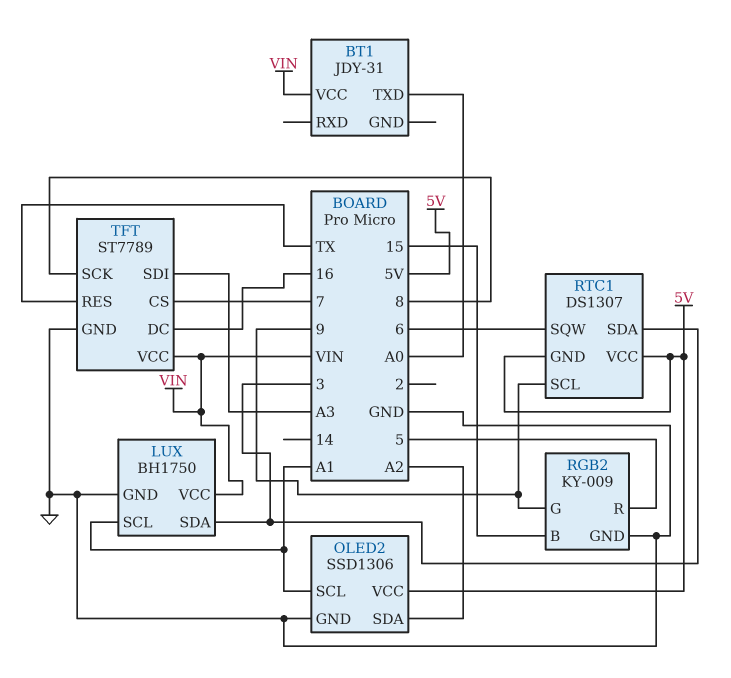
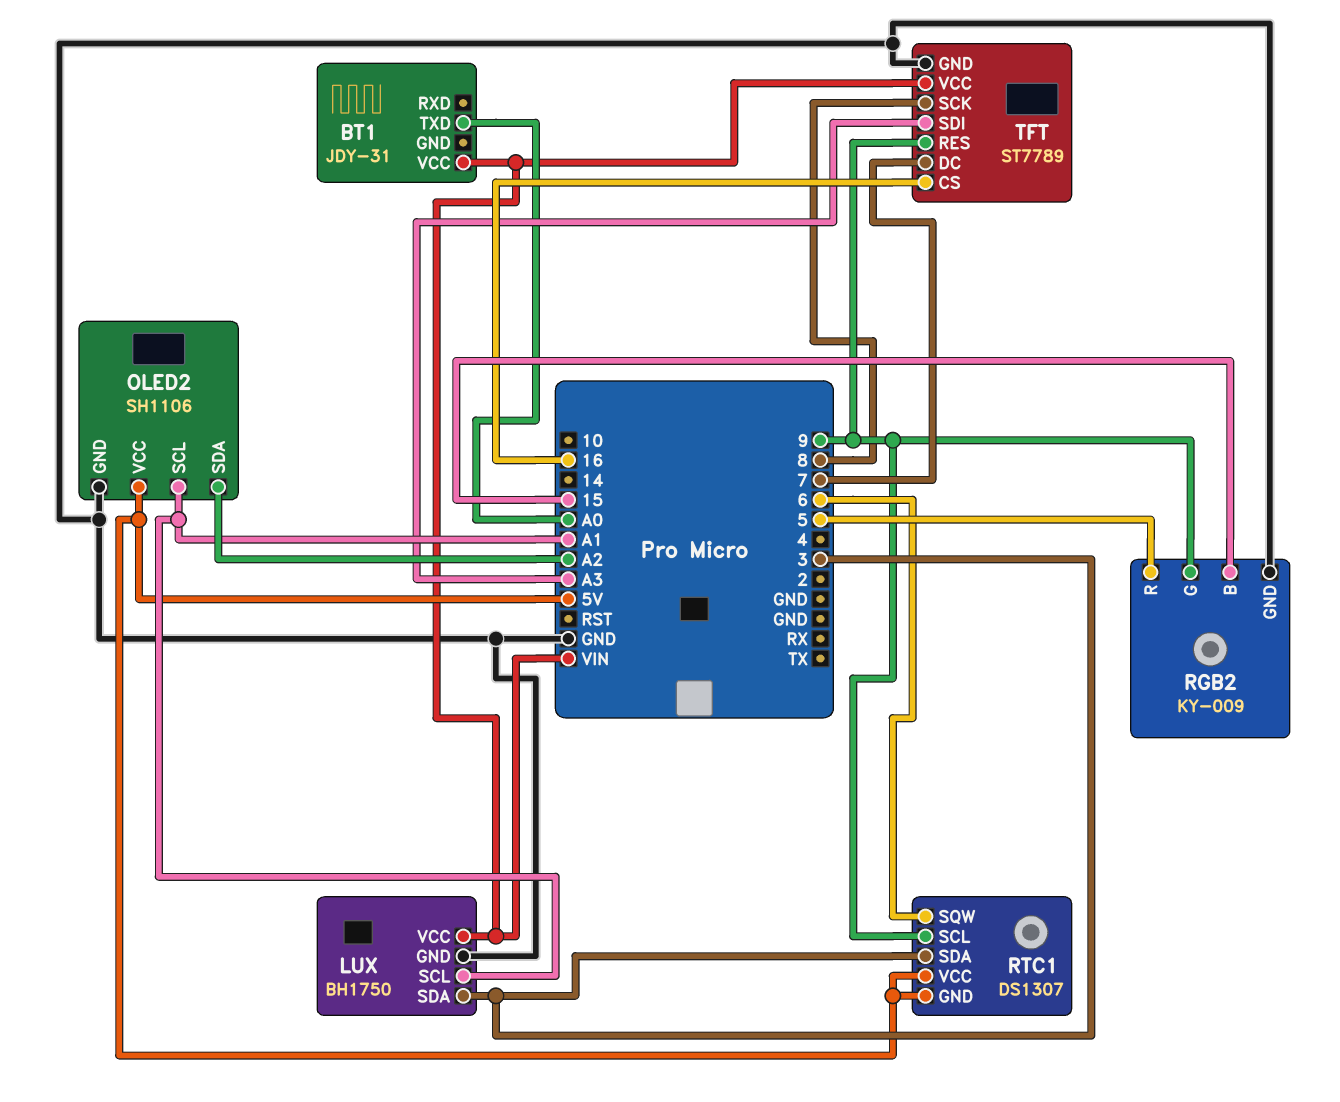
OLED2: SSD1306 -> SH1106
TFT pin CS: 7 -> 16
TFT pin DC: 16 -> 7
TFT pin RES: TX -> 9

